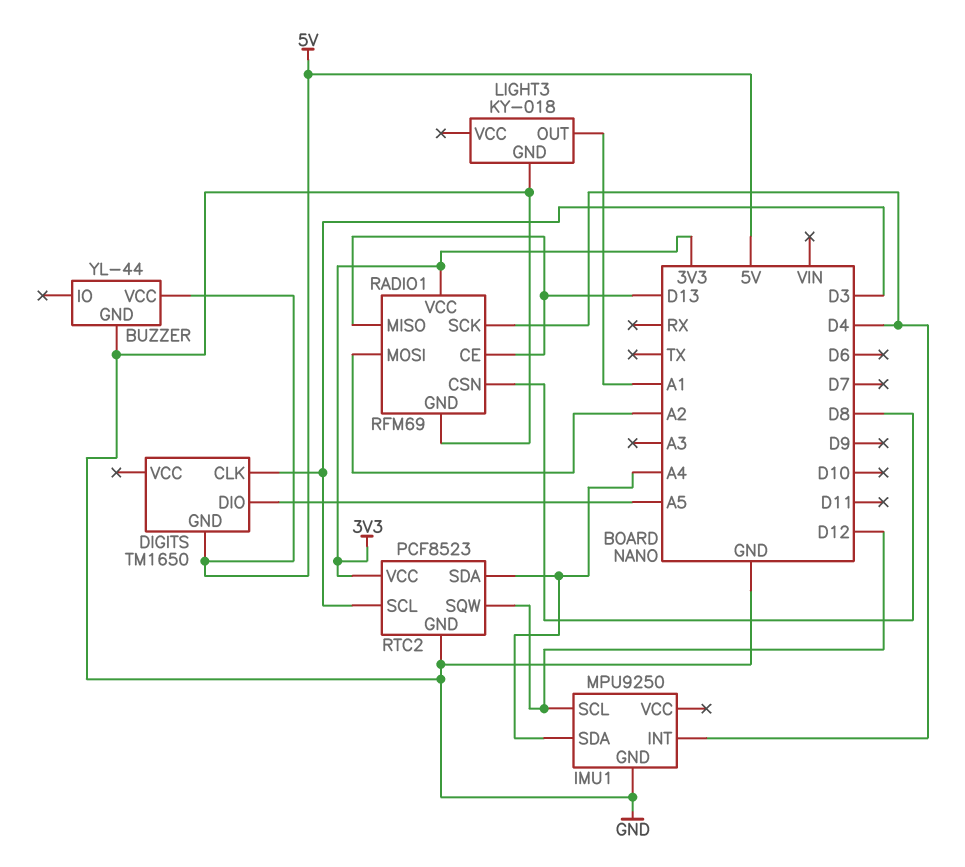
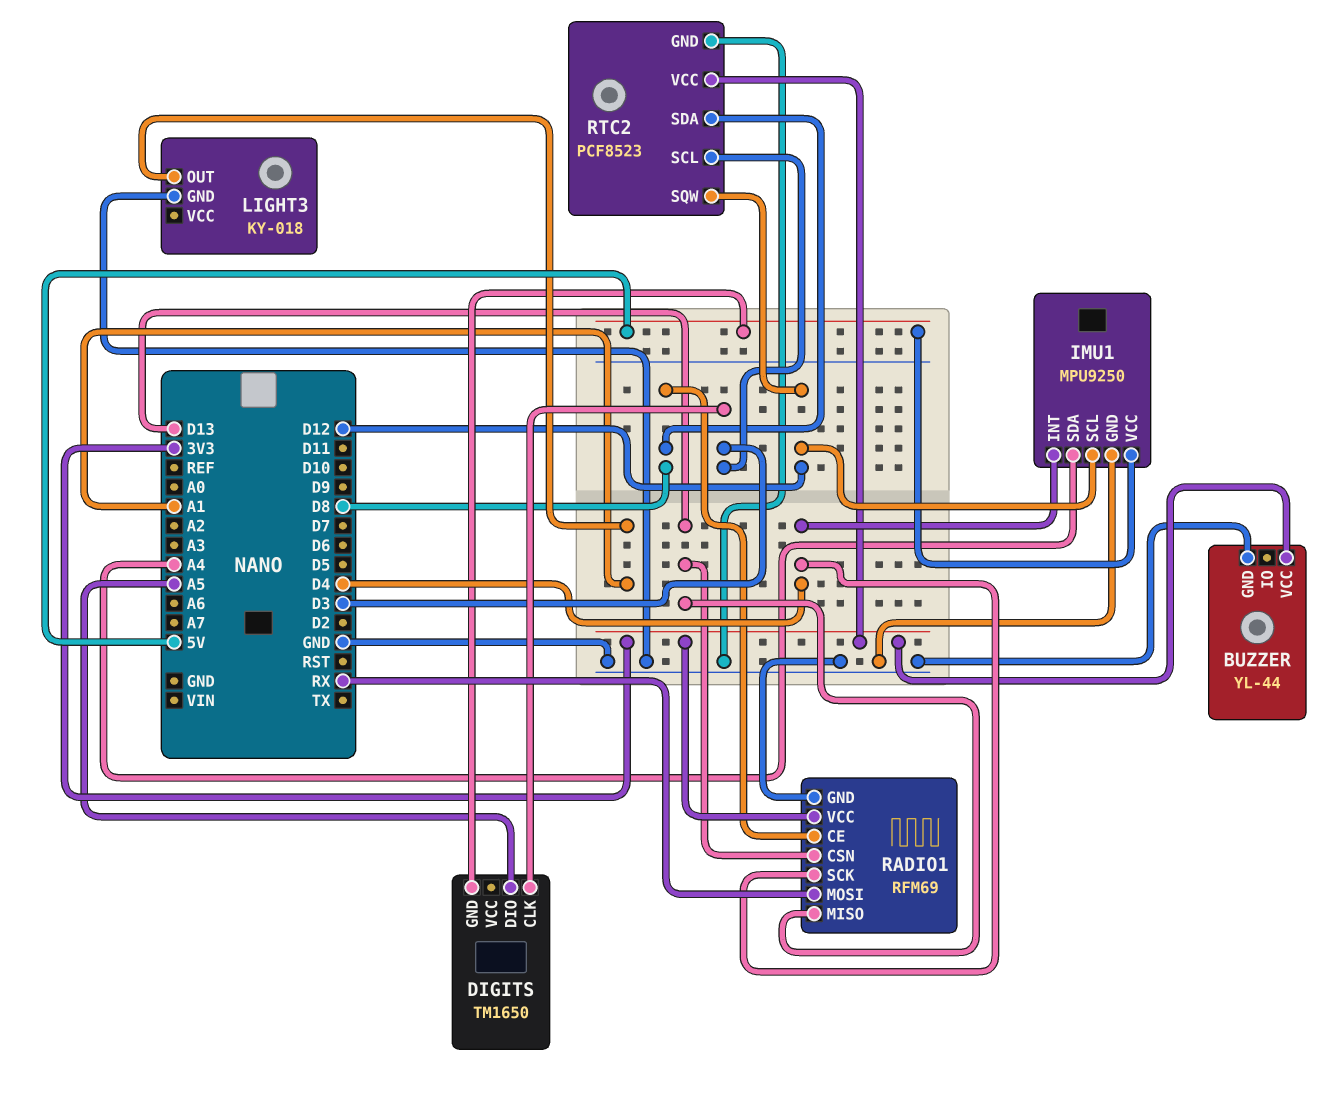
BUZZER pin VCC: 5V -> 3V3
IMU1 pin VCC: none -> 5V
RADIO1 pin CE: D13 -> D8
RADIO1 pin CSN: D8 -> D13
RADIO1 pin MOSI: A2 -> RX
RTC2 pin SDA: A4 -> D8

